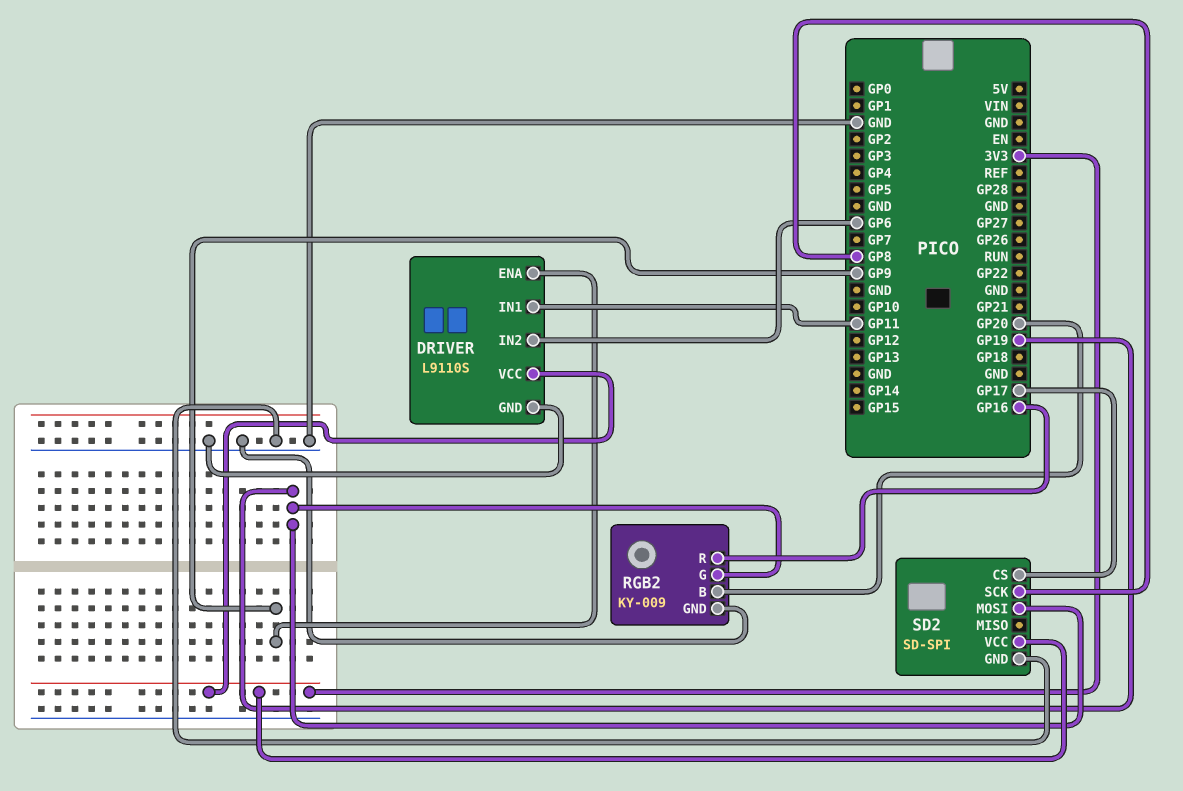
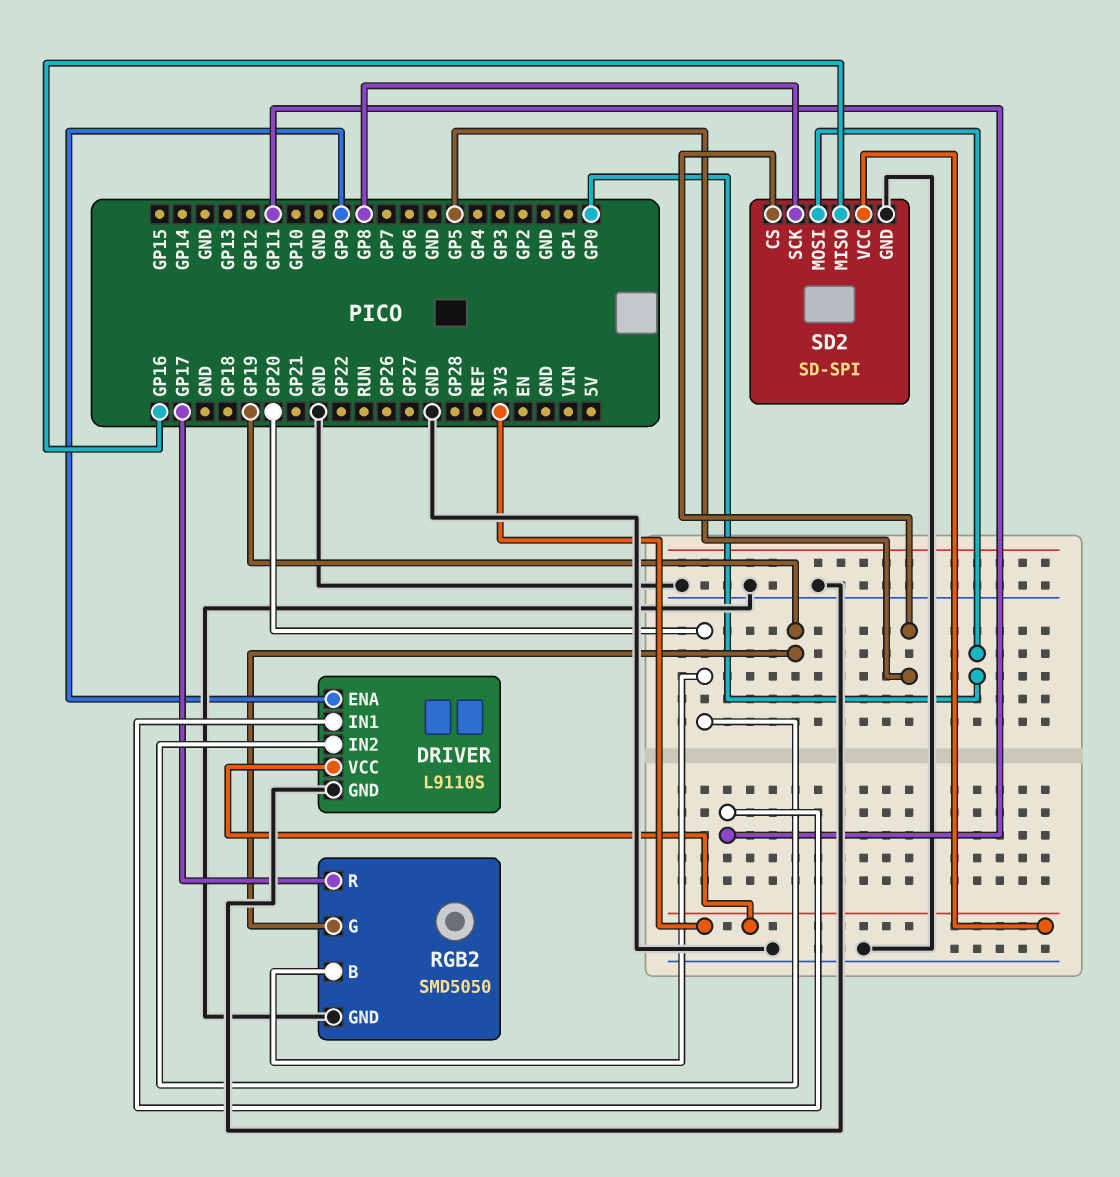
DRIVER pin IN2: GP6 -> GP20
RGB2: KY-009 -> SMD5050
RGB2 pin R: GP16 -> GP17
SD2 pin CS: GP17 -> GP5
SD2 pin MISO: none -> GP16
SD2 pin MOSI: GP19 -> GP0

